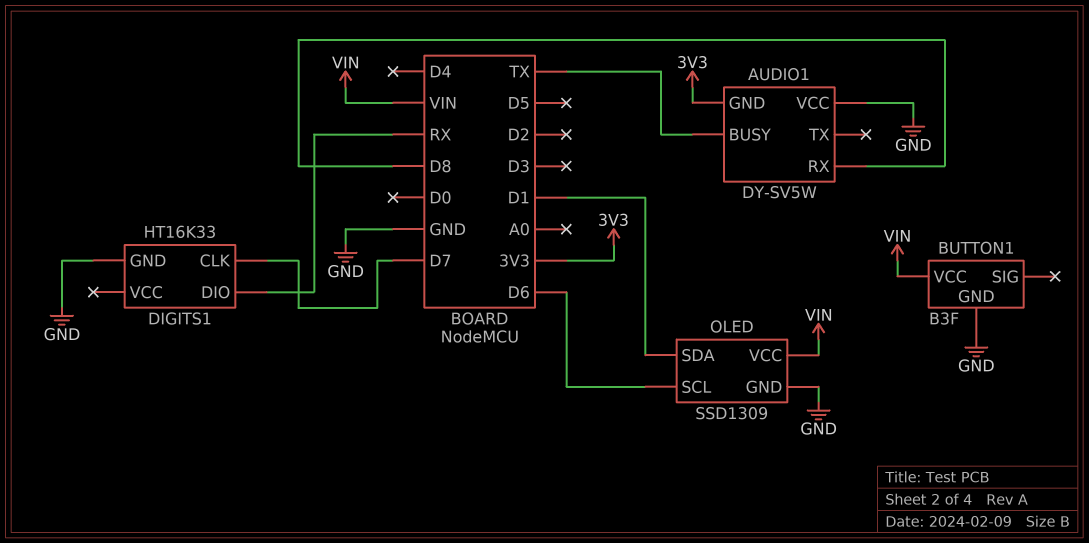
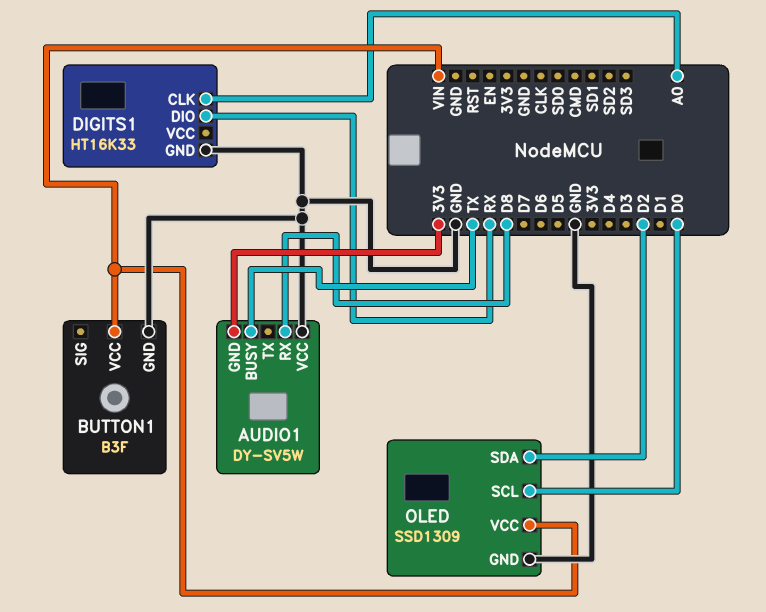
DIGITS1 pin CLK: D7 -> A0
OLED pin SCL: D6 -> D0
OLED pin SDA: D1 -> D2

